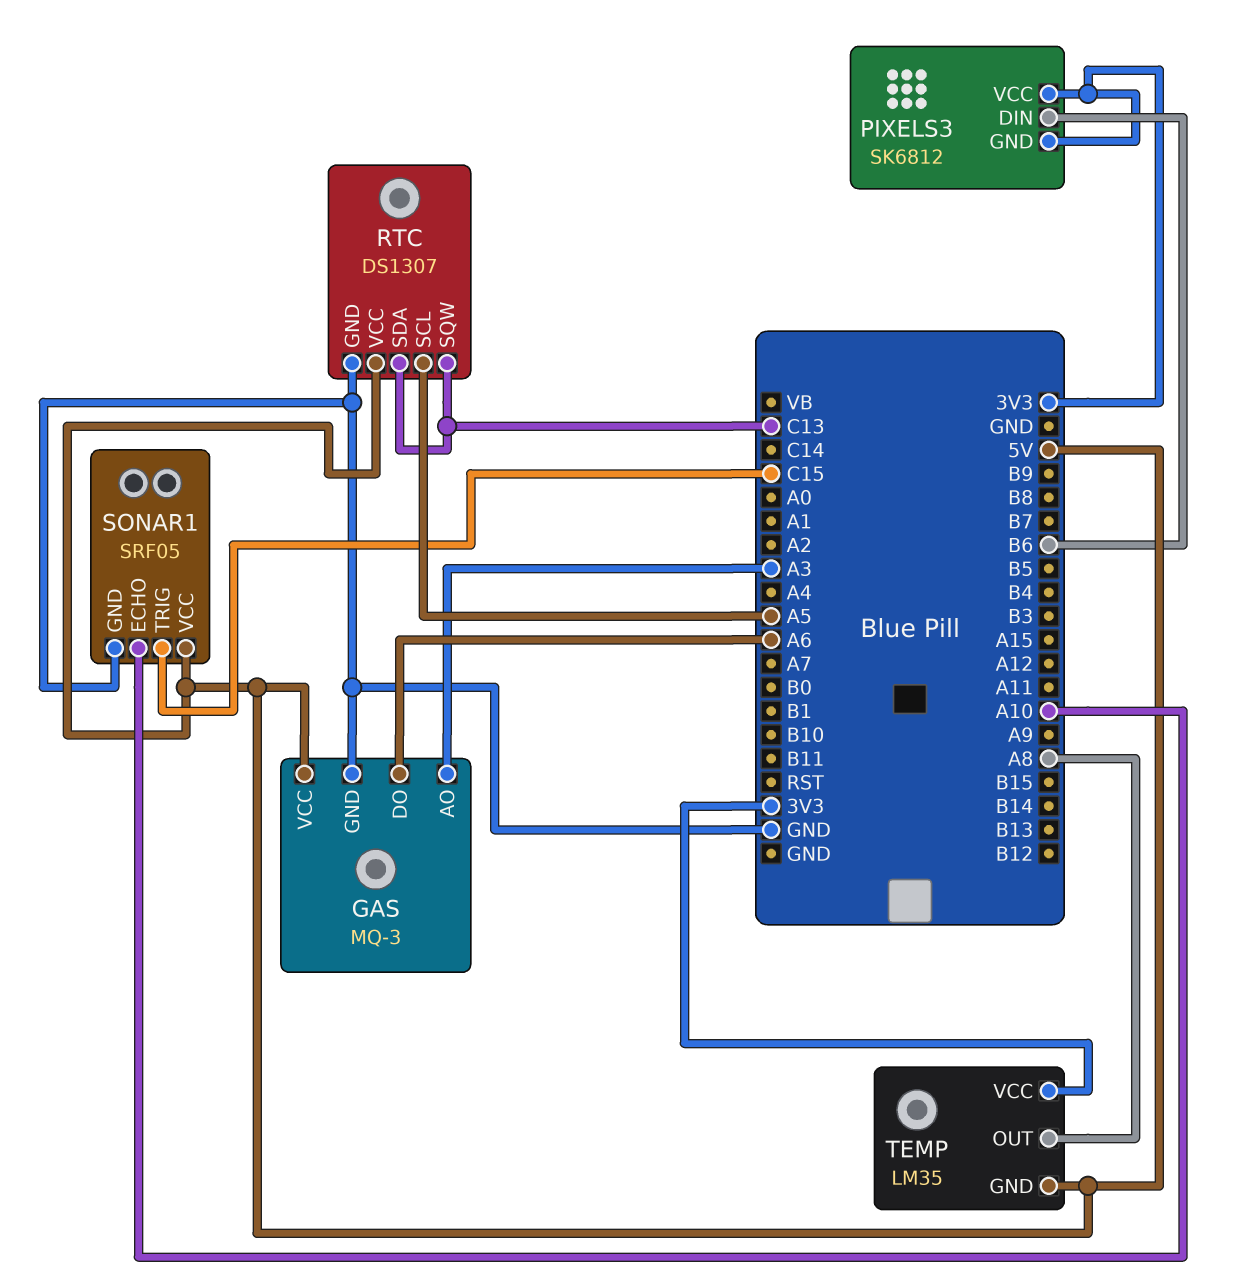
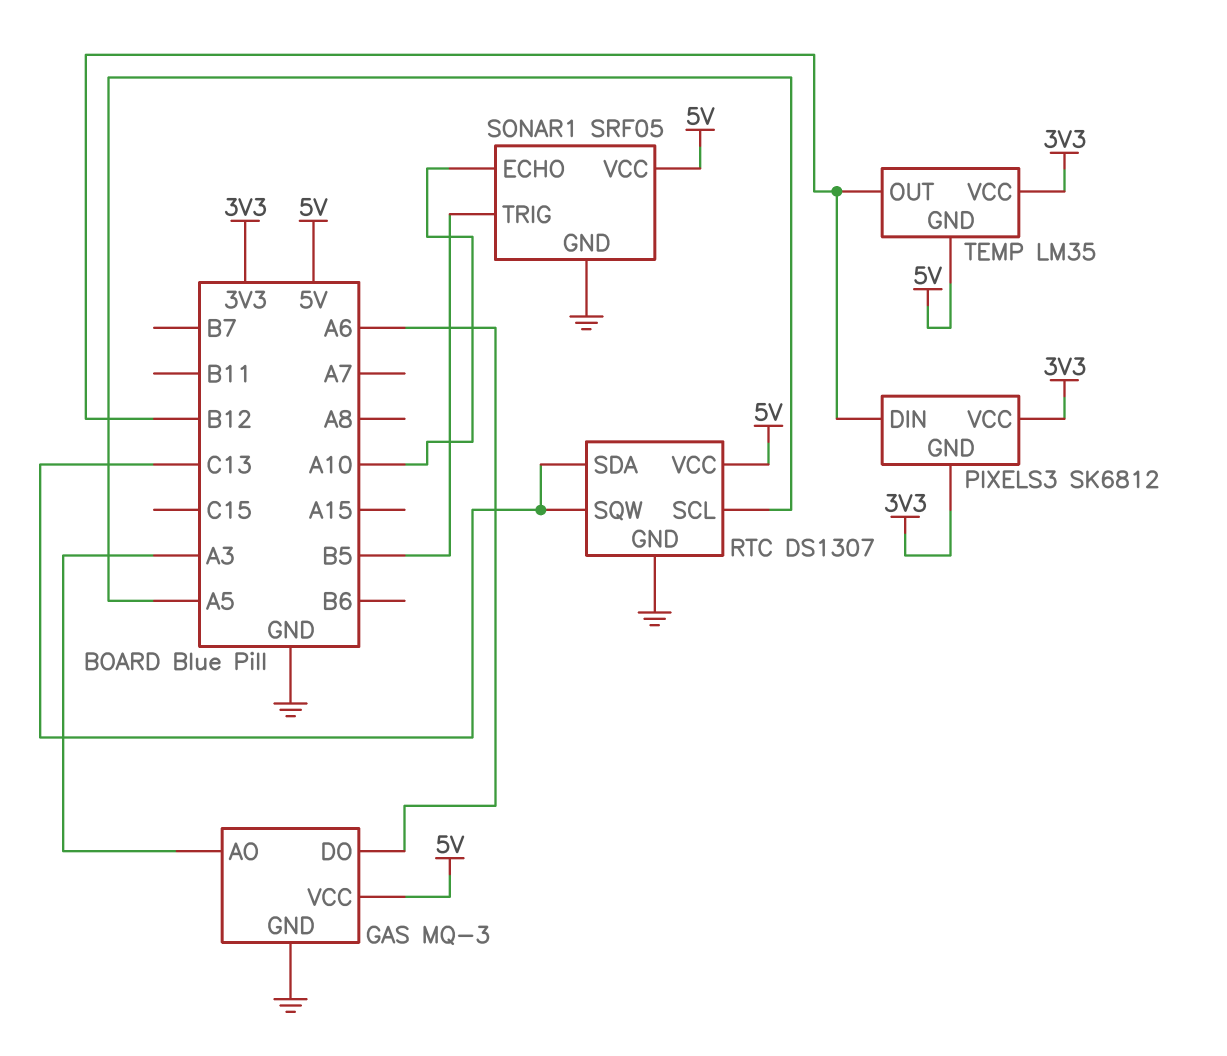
PIXELS3 pin DIN: B6 -> B12
SONAR1 pin TRIG: C15 -> B5
TEMP pin OUT: A8 -> B12

